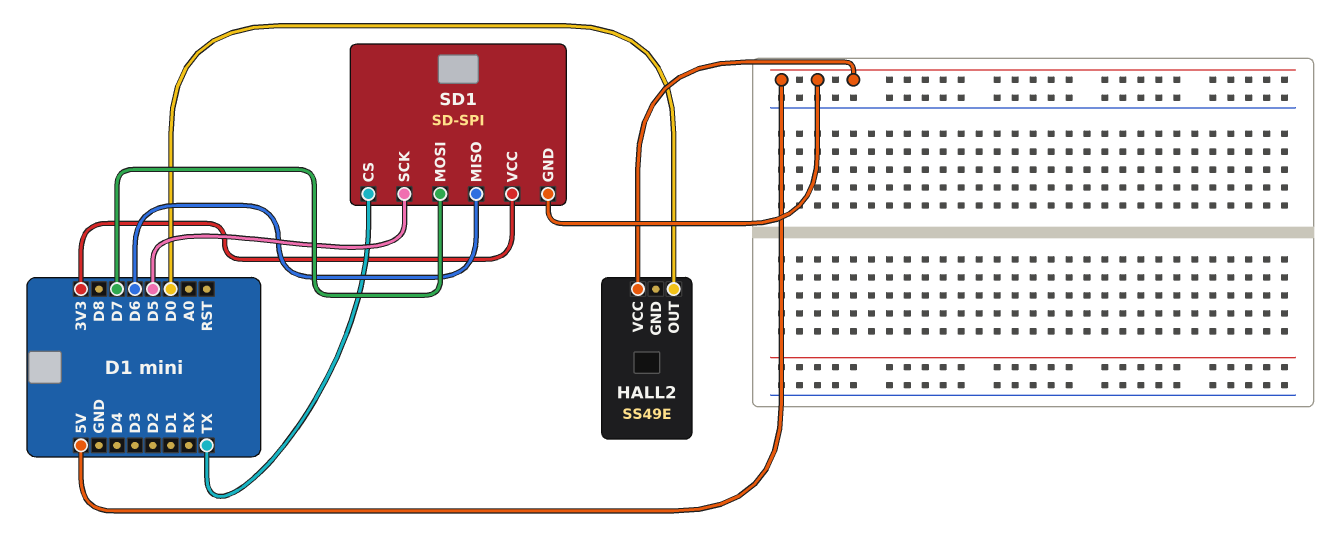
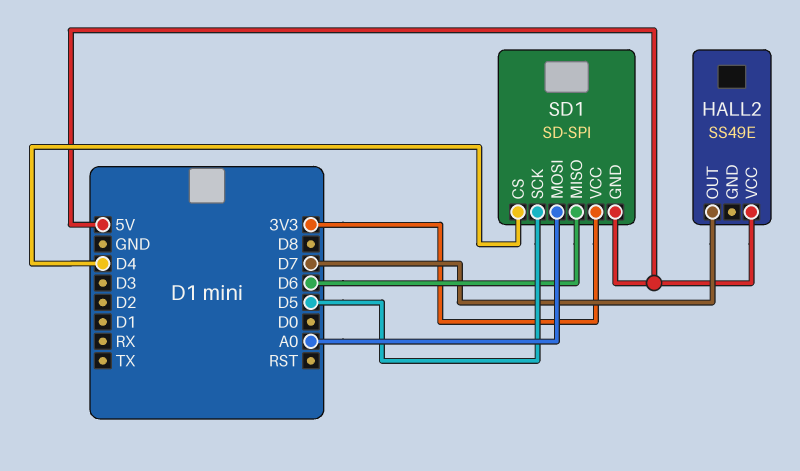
HALL2 pin OUT: D0 -> D7
SD1 pin CS: TX -> D4
SD1 pin MOSI: D7 -> A0

